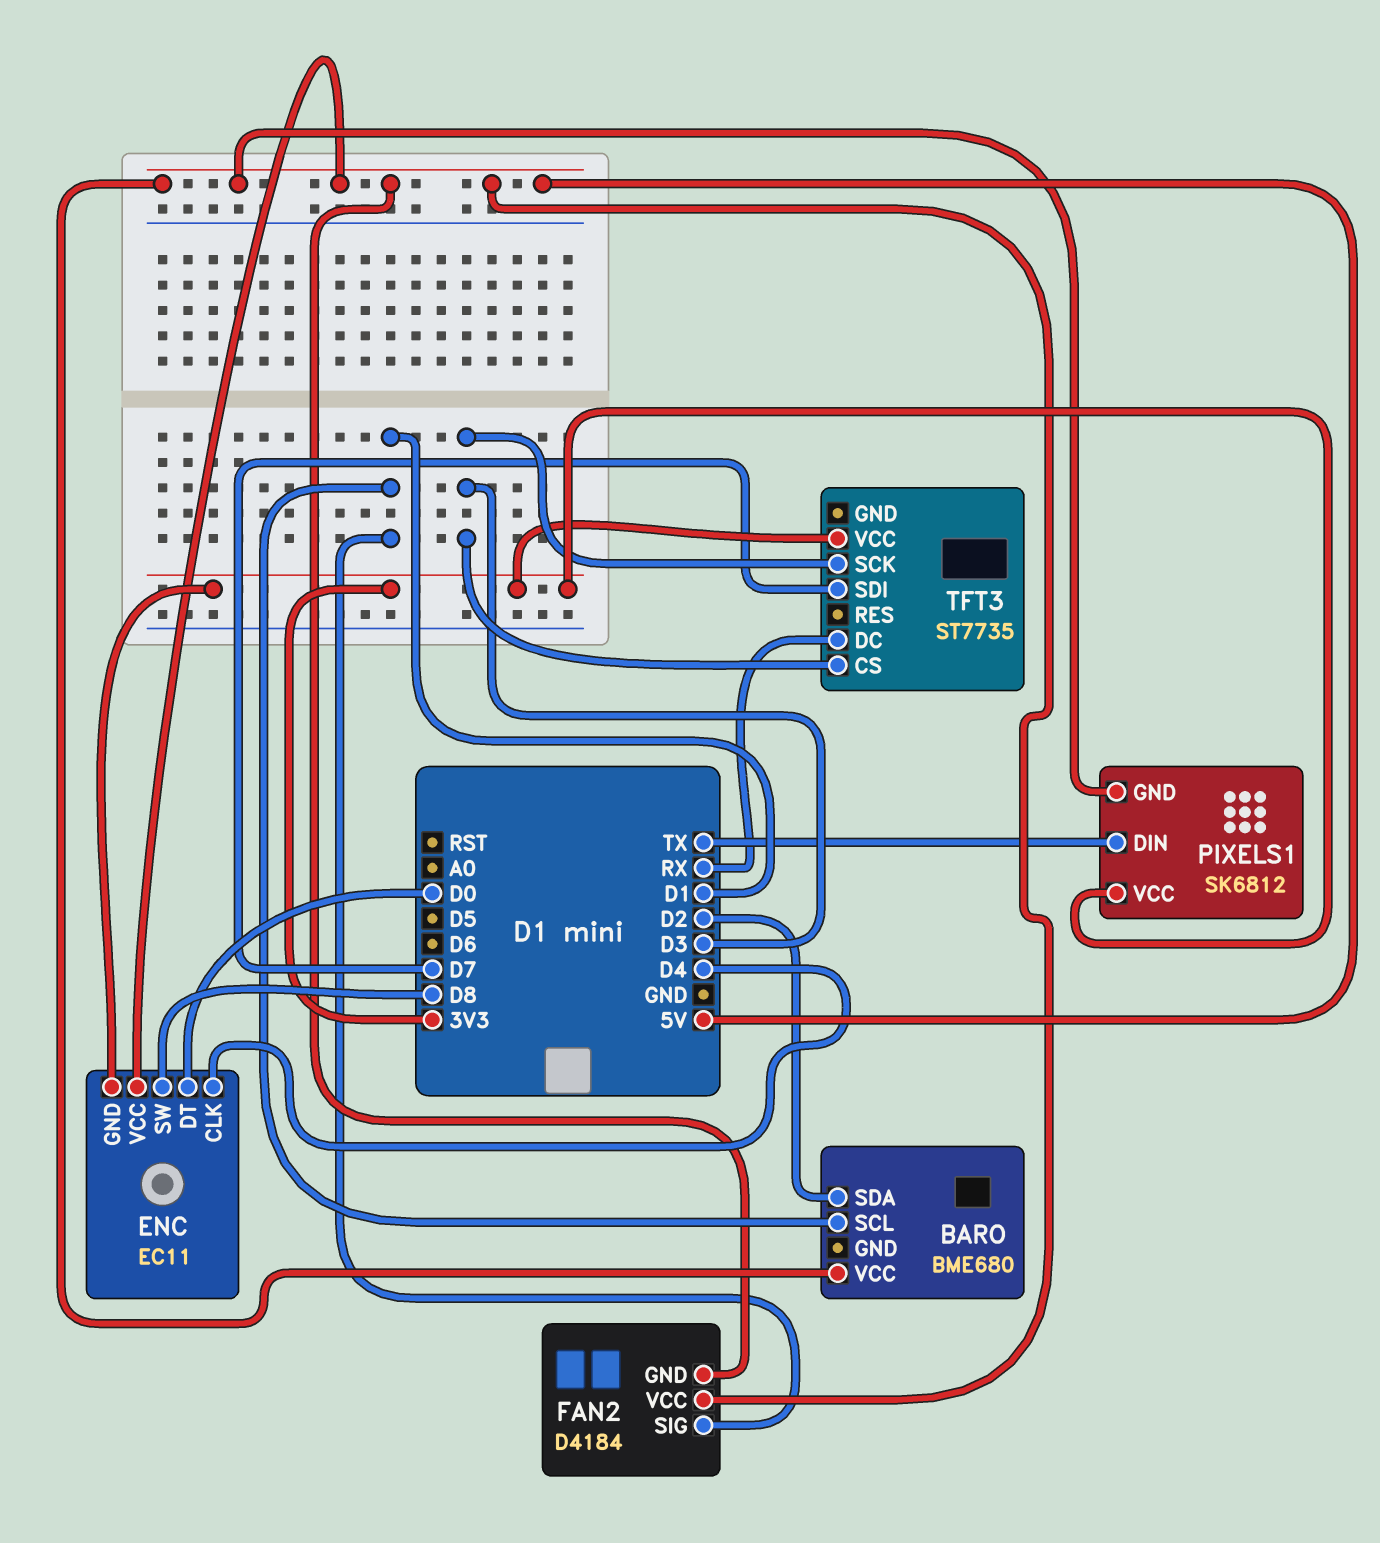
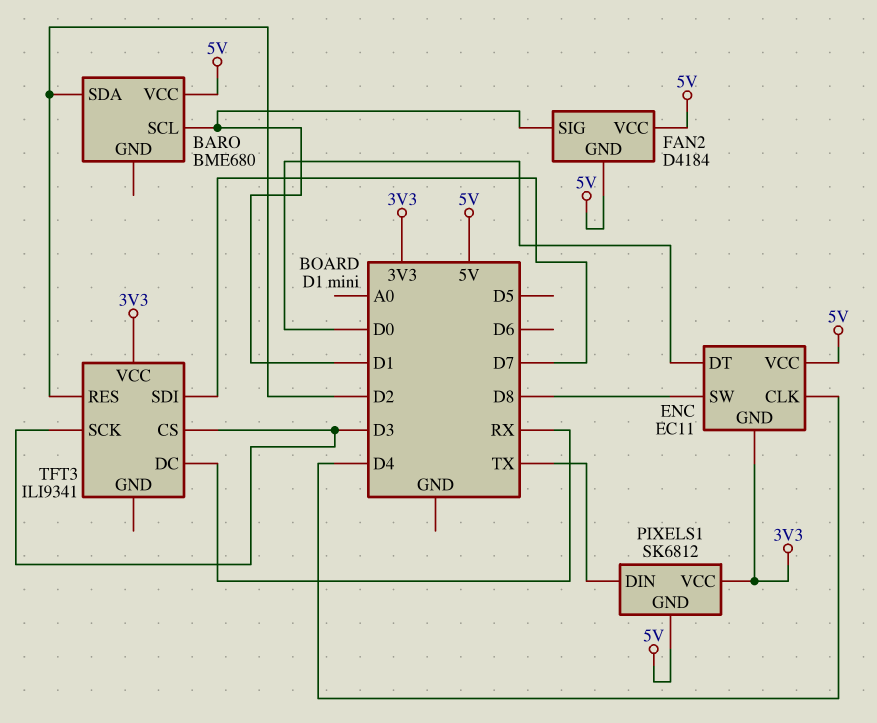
TFT3: ST7735 -> ILI9341
TFT3 pin RES: none -> D2

